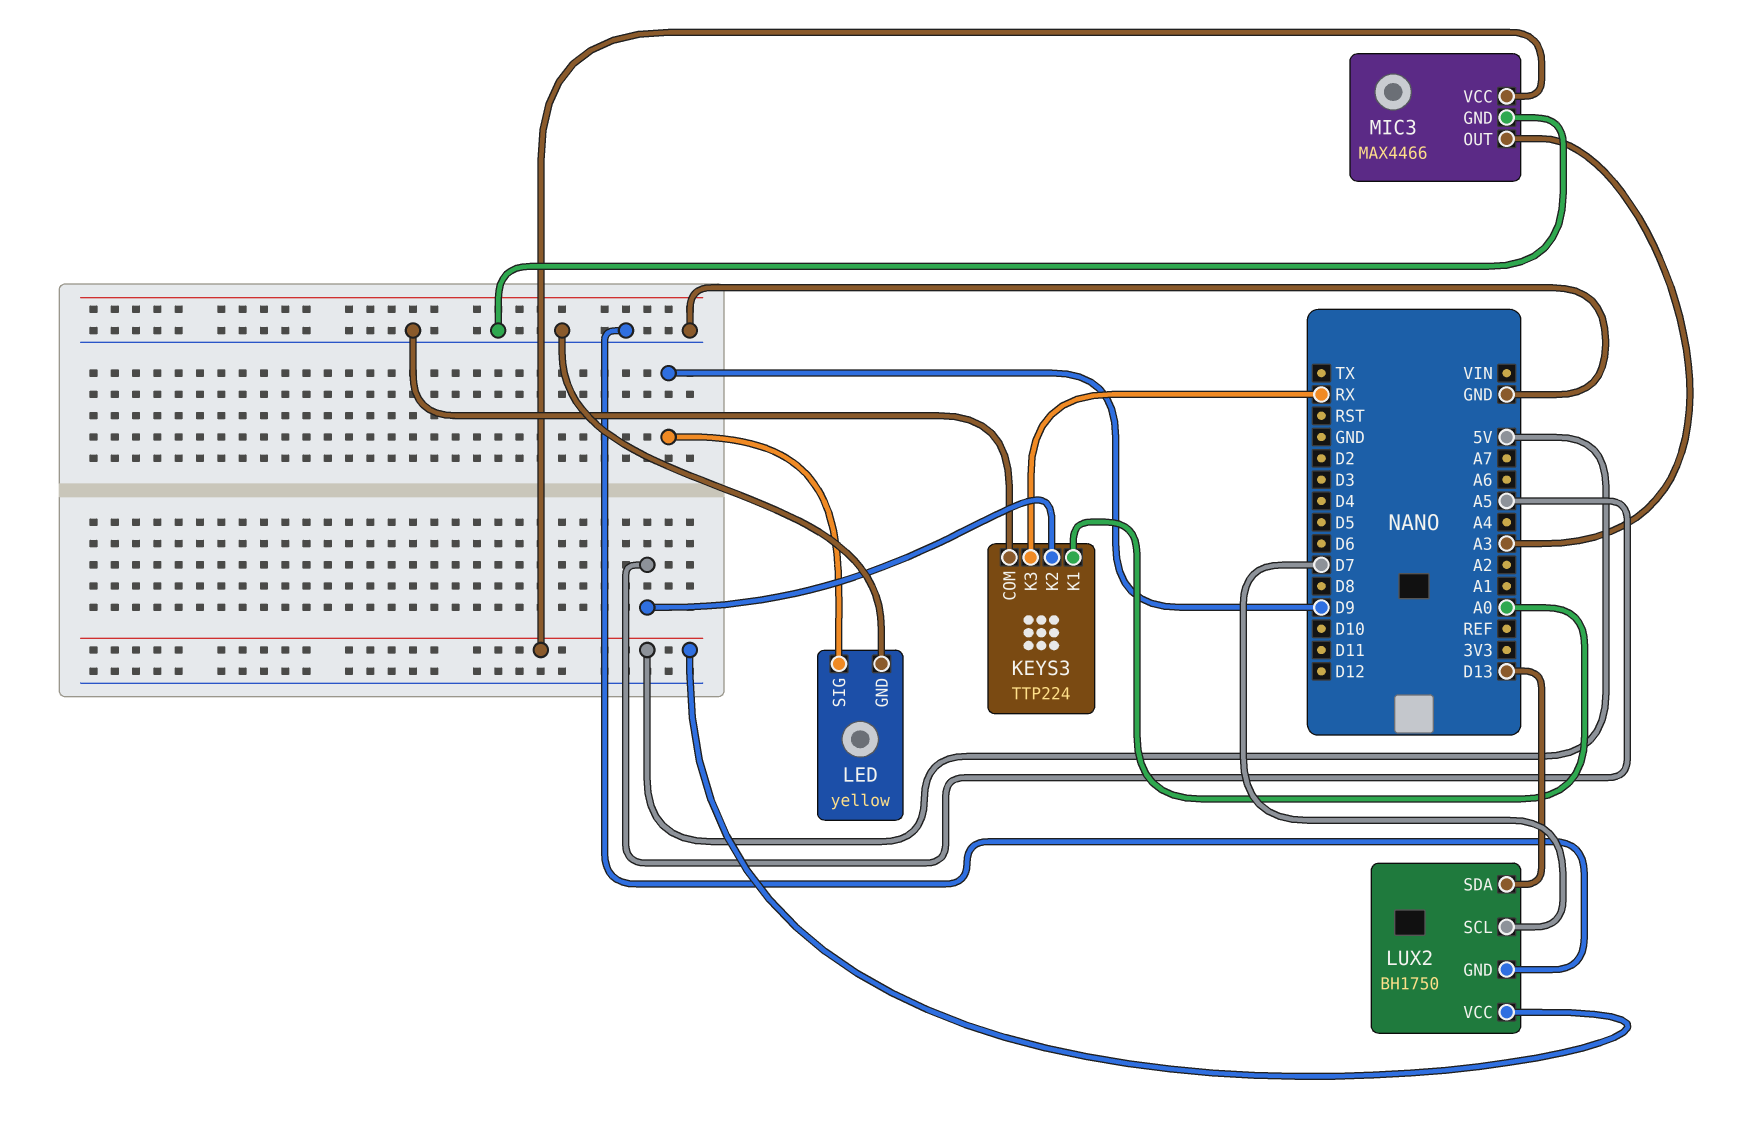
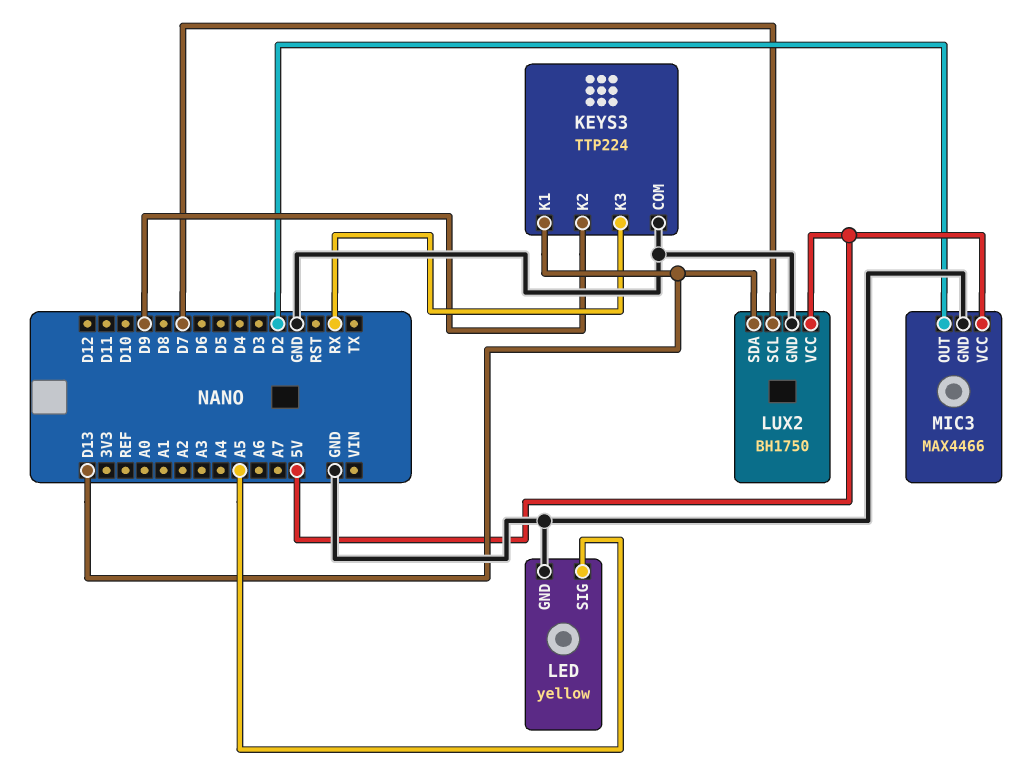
KEYS3 pin K1: A0 -> D13
KEYS3 pin K2: A5 -> D9
LED pin SIG: D9 -> A5
MIC3 pin OUT: A3 -> D2

